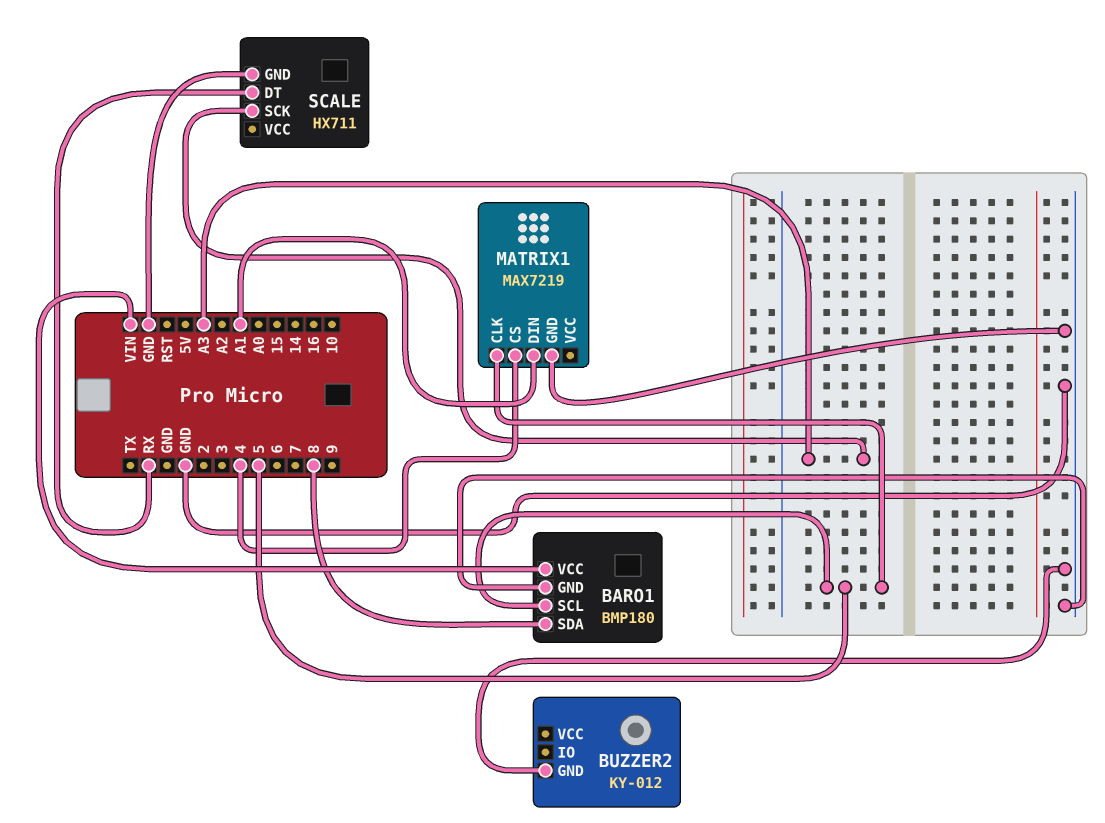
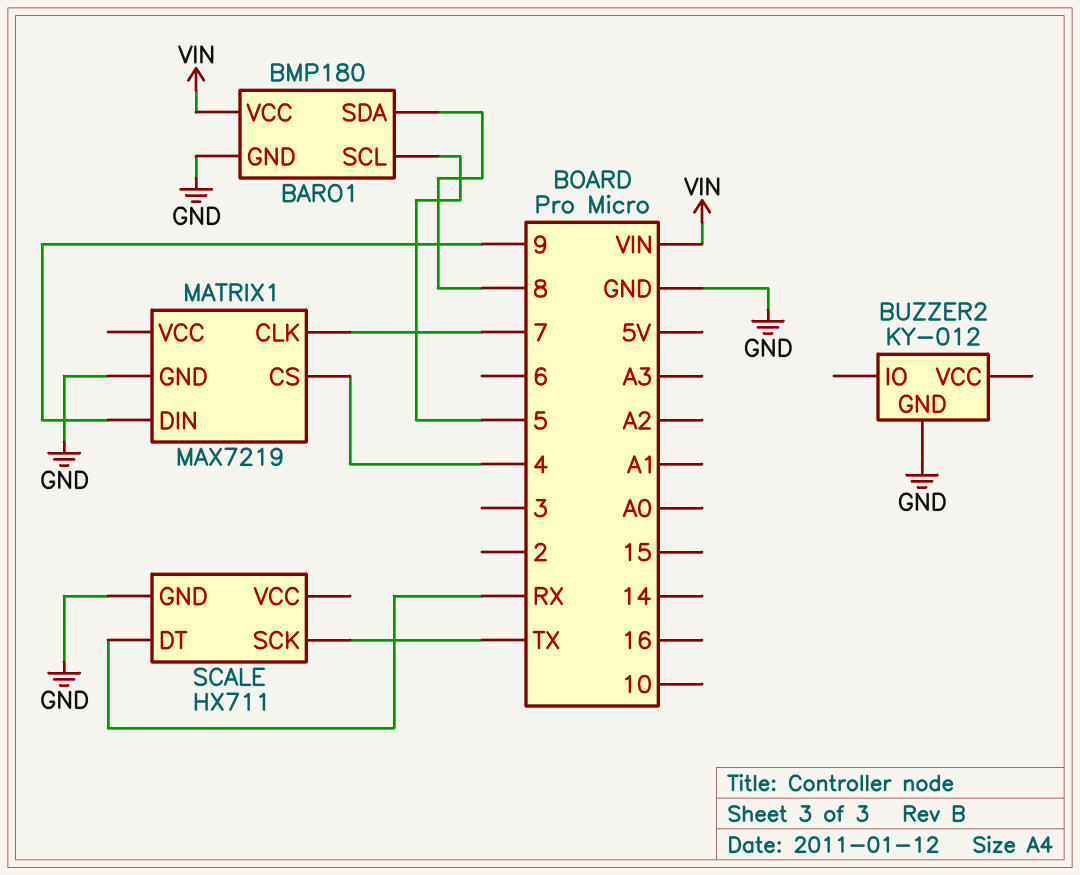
MATRIX1 pin CLK: 5 -> 7
MATRIX1 pin DIN: A1 -> 9
SCALE pin SCK: A3 -> TX

